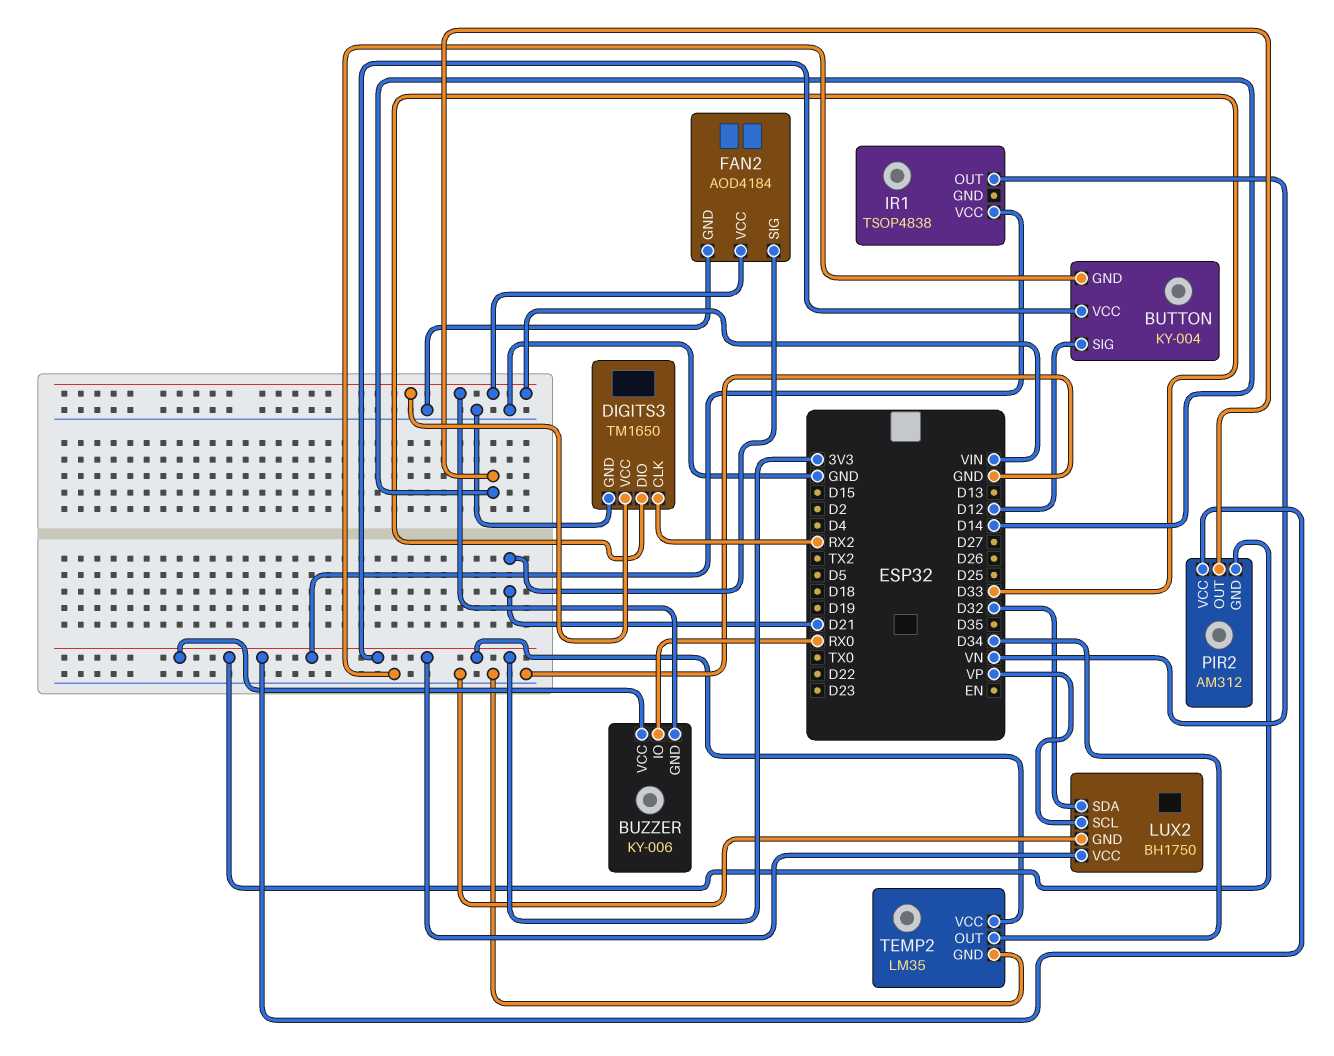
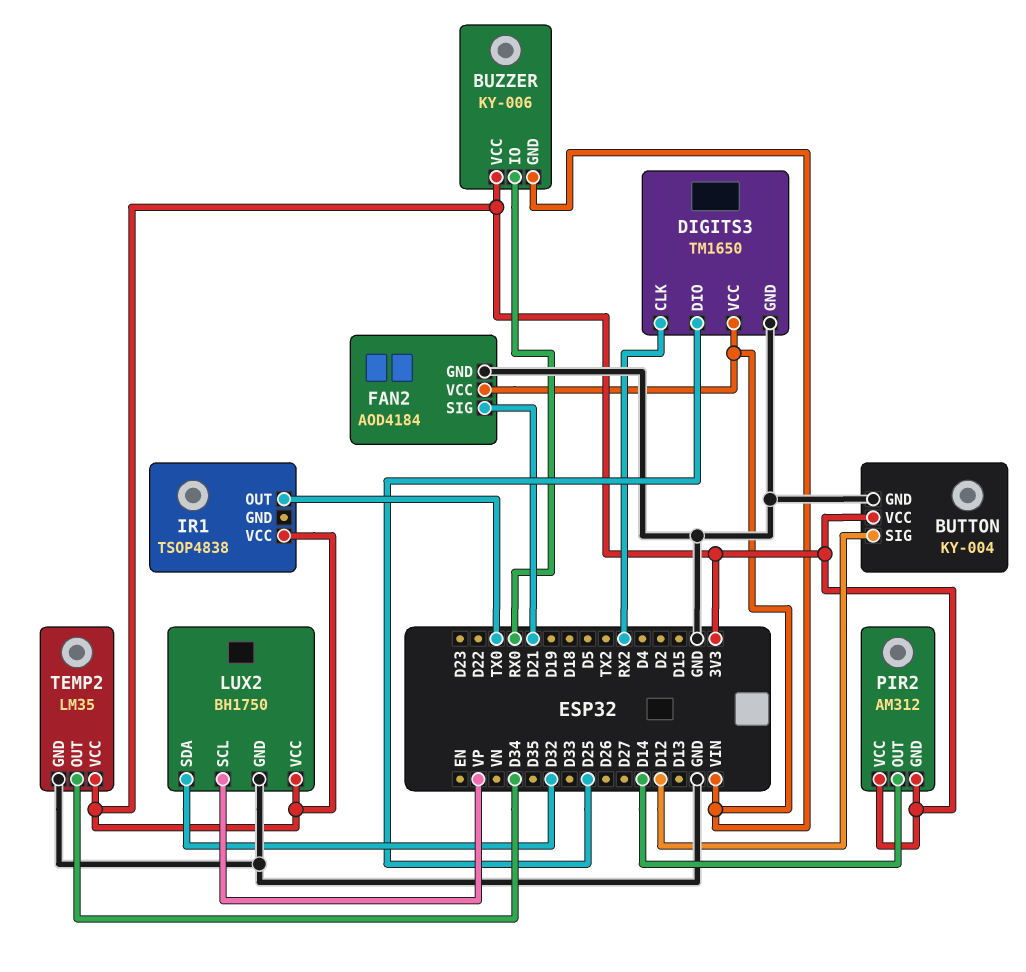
DIGITS3 pin DIO: D33 -> D25
IR1 pin OUT: VN -> TX0

